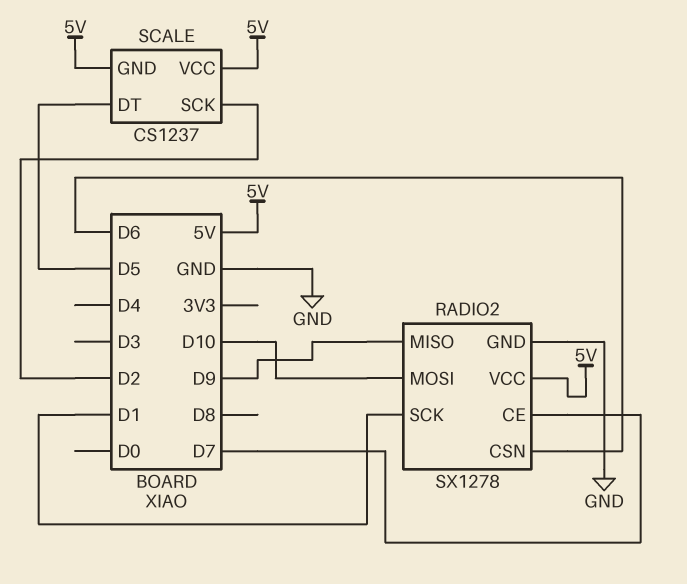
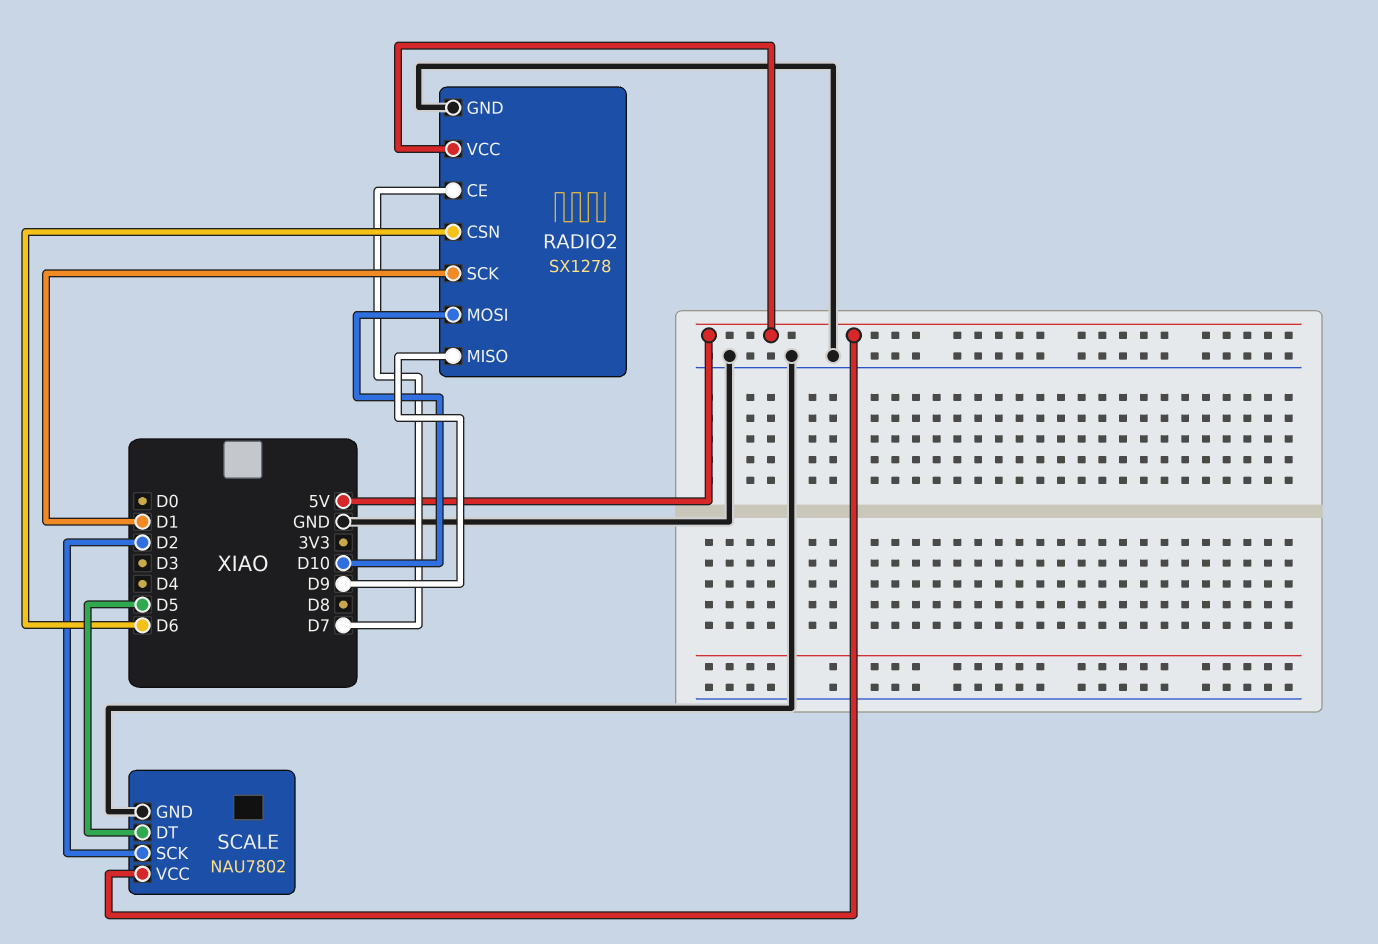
SCALE: CS1237 -> NAU7802
SCALE pin GND: 5V -> GND

